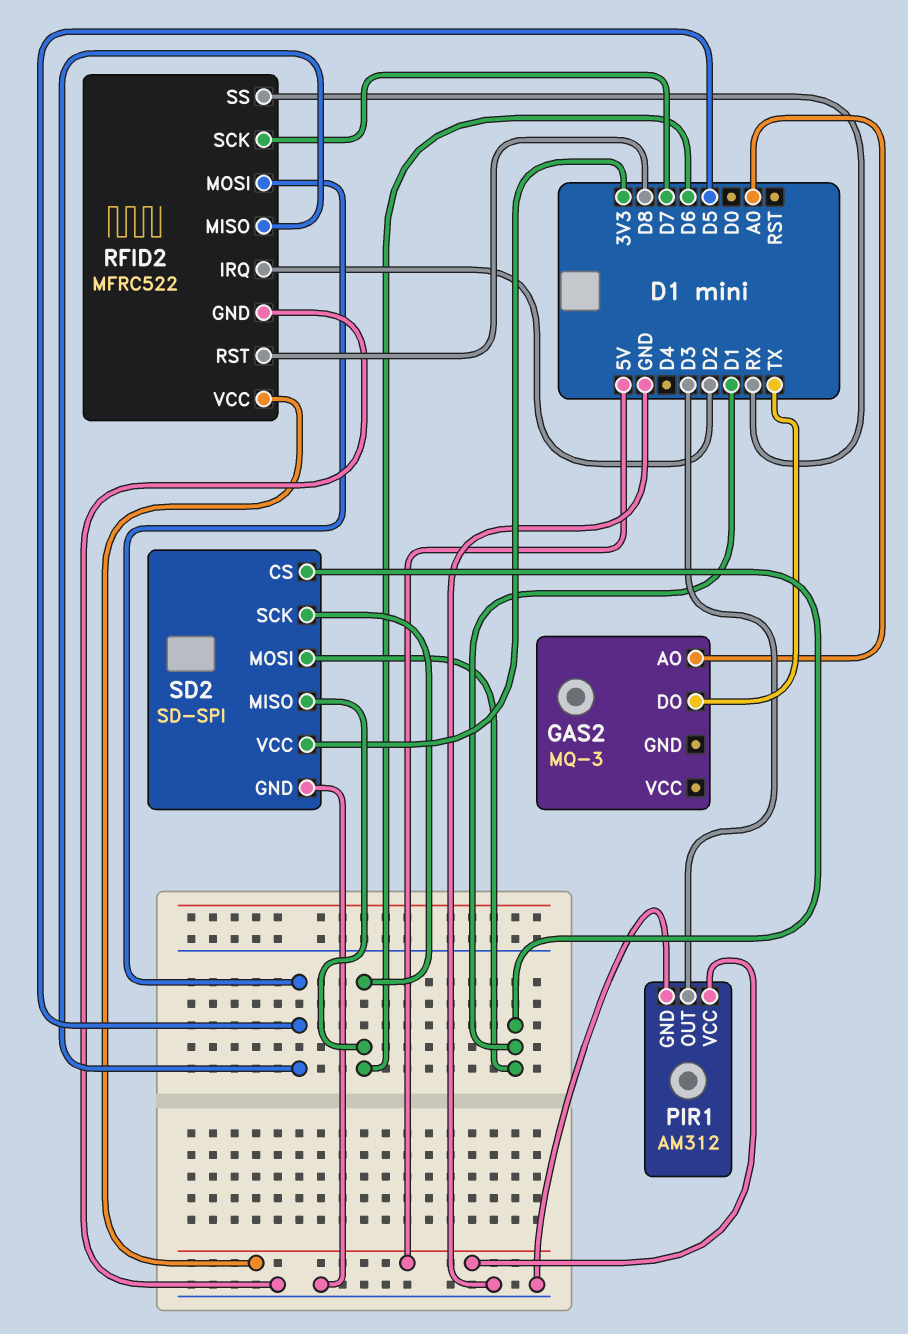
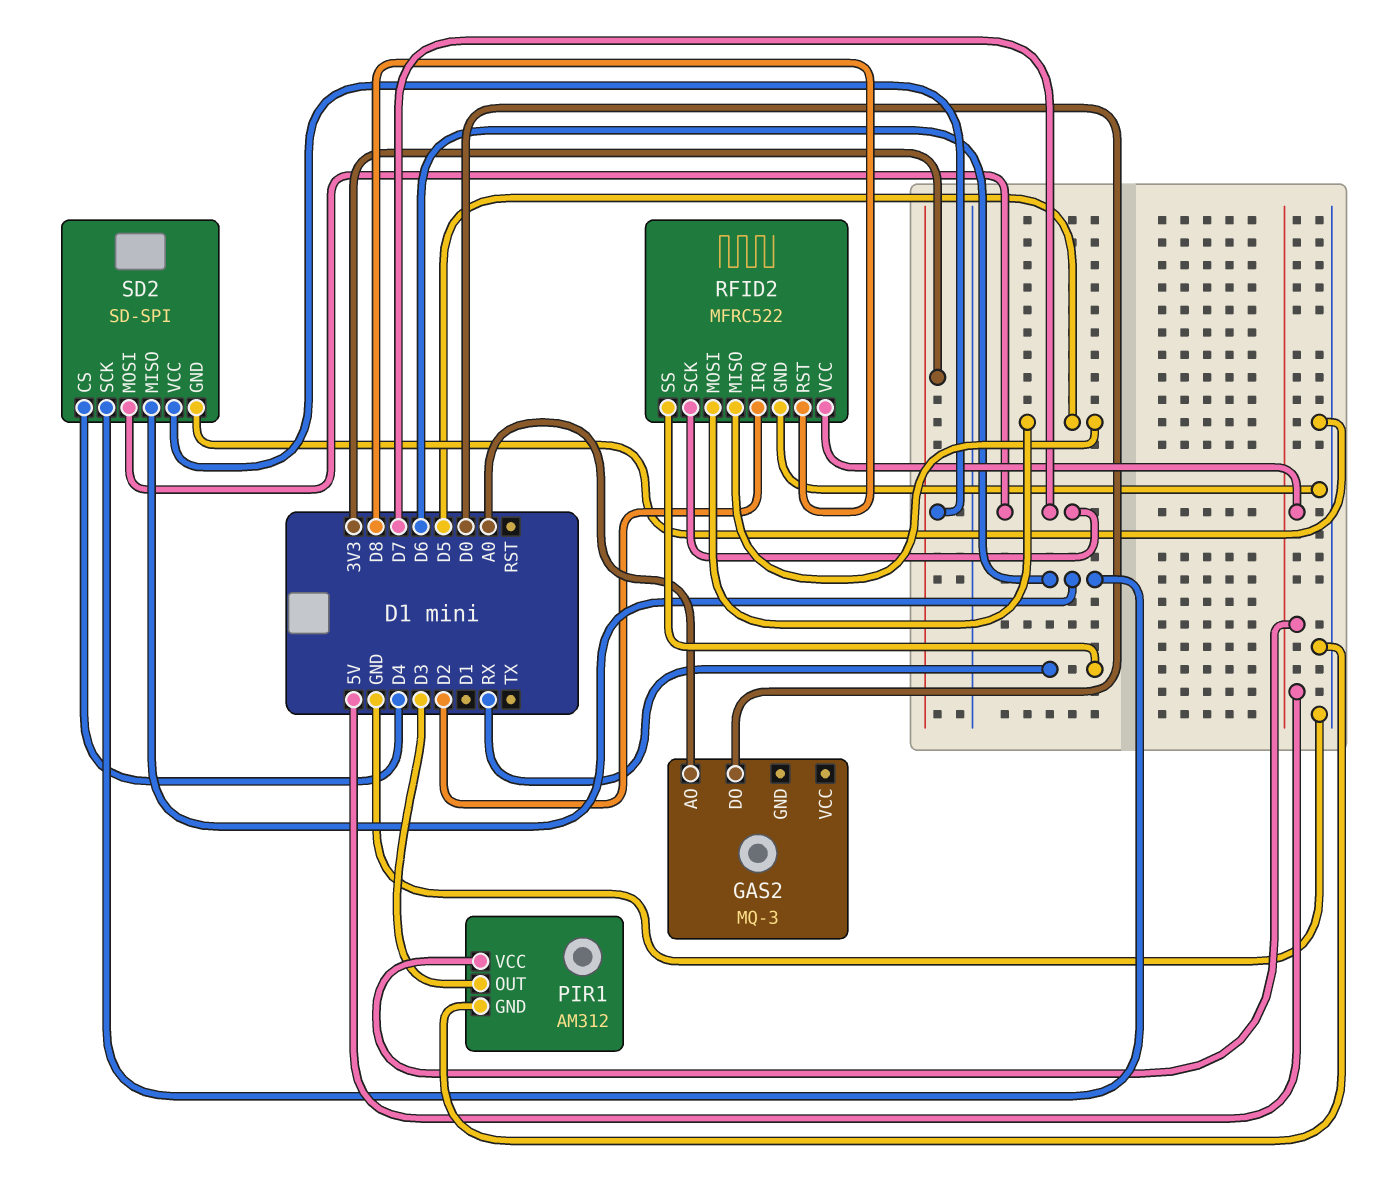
GAS2 pin DO: TX -> D0
SD2 pin CS: D1 -> D4
SD2 pin MOSI: D1 -> D7

